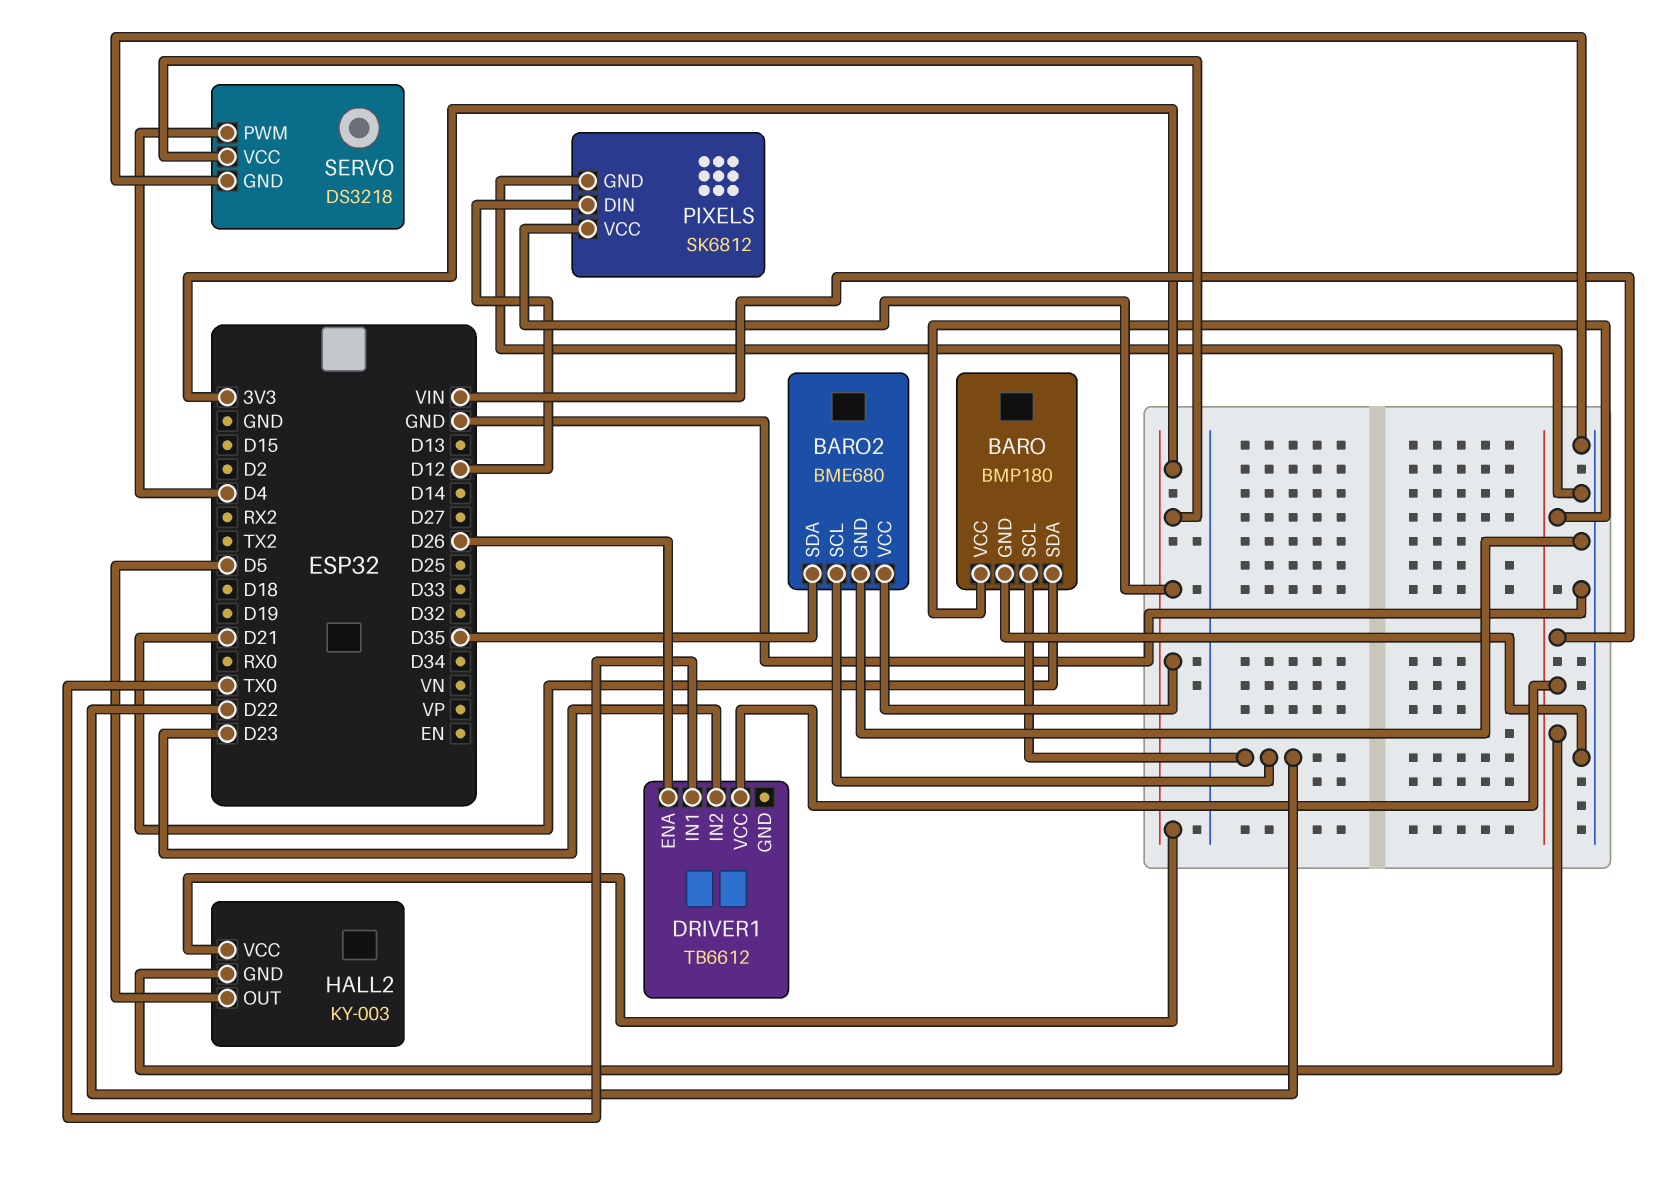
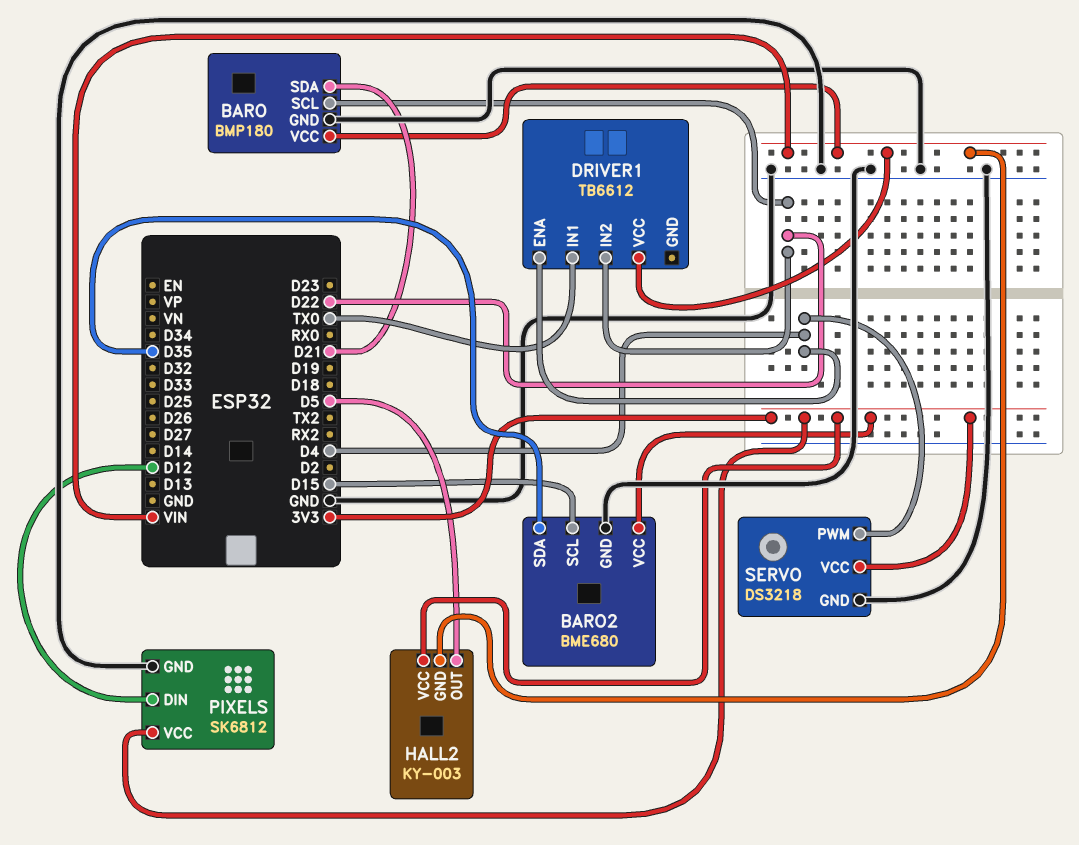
BARO2 pin SCL: D22 -> D15
DRIVER1 pin ENA: D26 -> D4
DRIVER1 pin IN2: D23 -> D22

